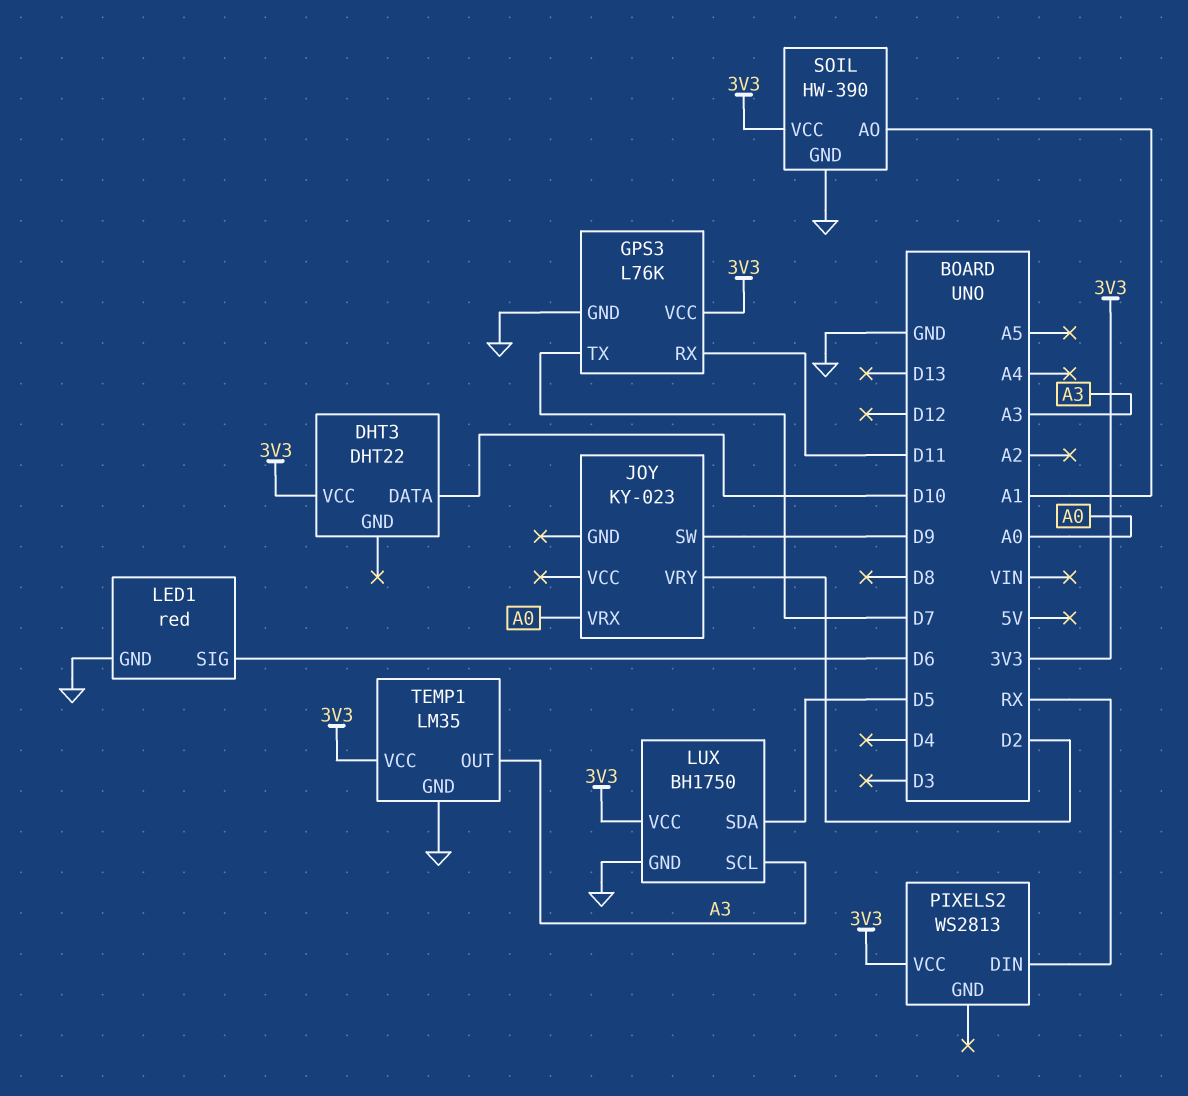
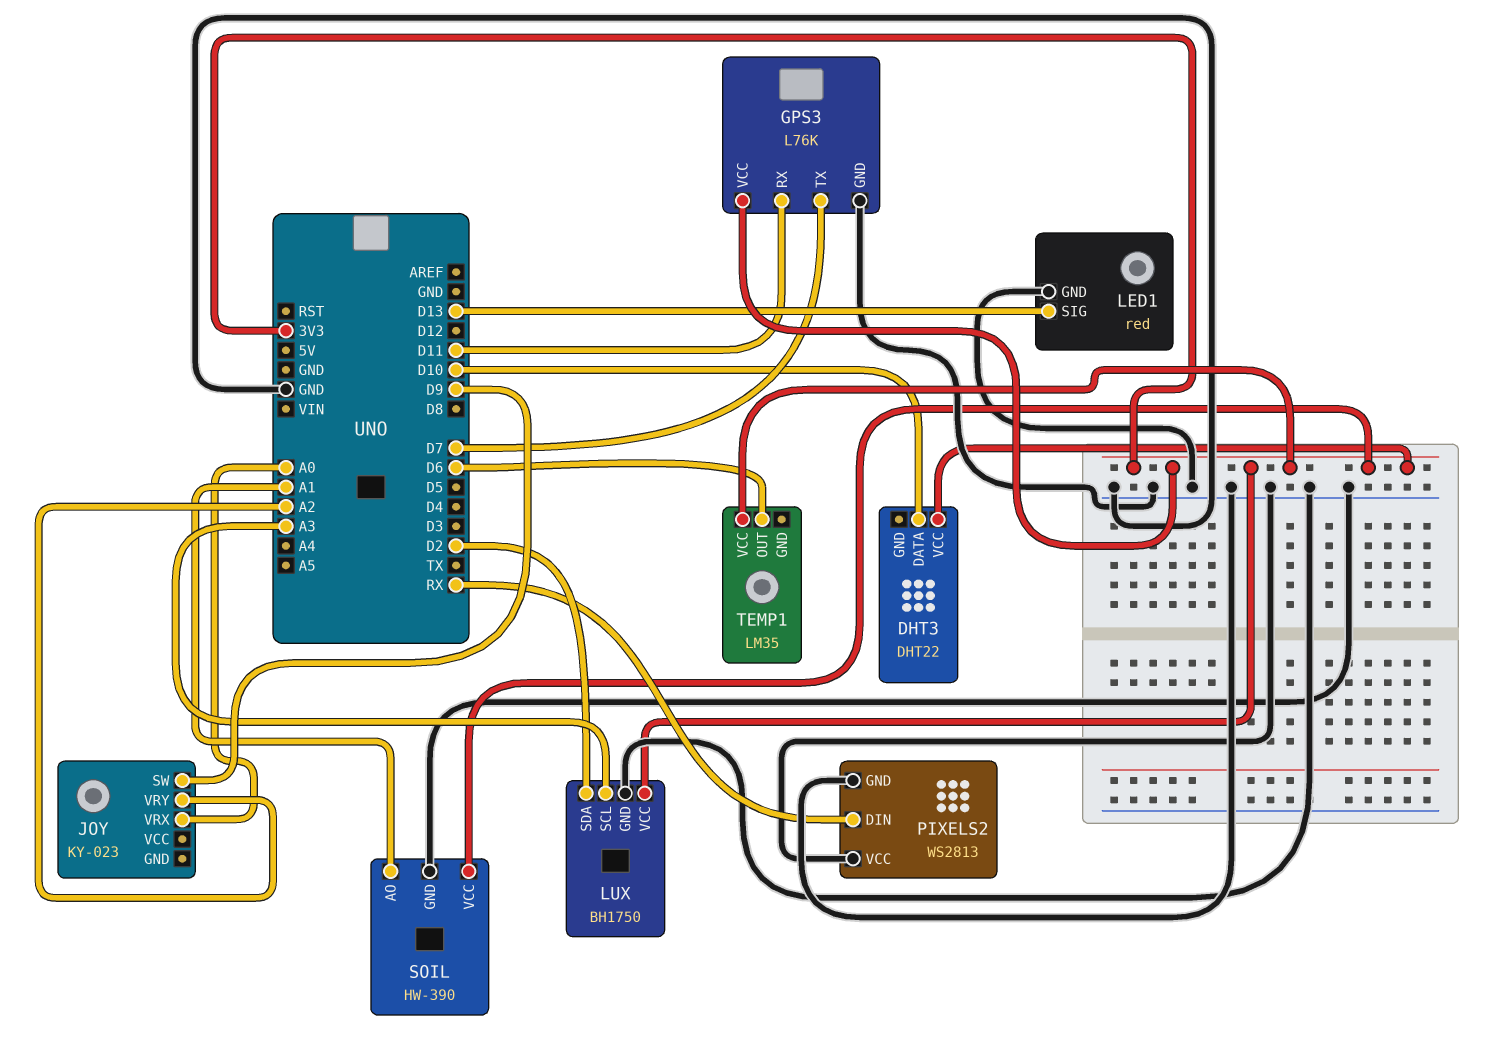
JOY pin VRY: D2 -> A2
LED1 pin SIG: D6 -> D13
LUX pin SDA: D5 -> D2
PIXELS2 pin GND: none -> GND
PIXELS2 pin VCC: 3V3 -> GND
TEMP1 pin GND: GND -> none
TEMP1 pin OUT: A3 -> D6

